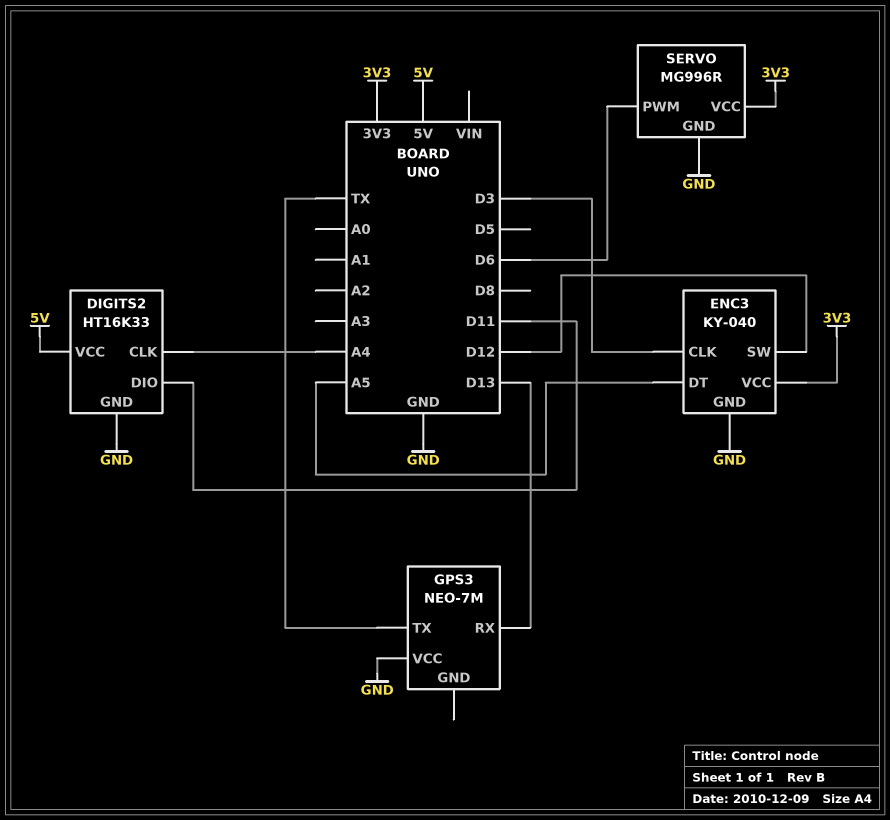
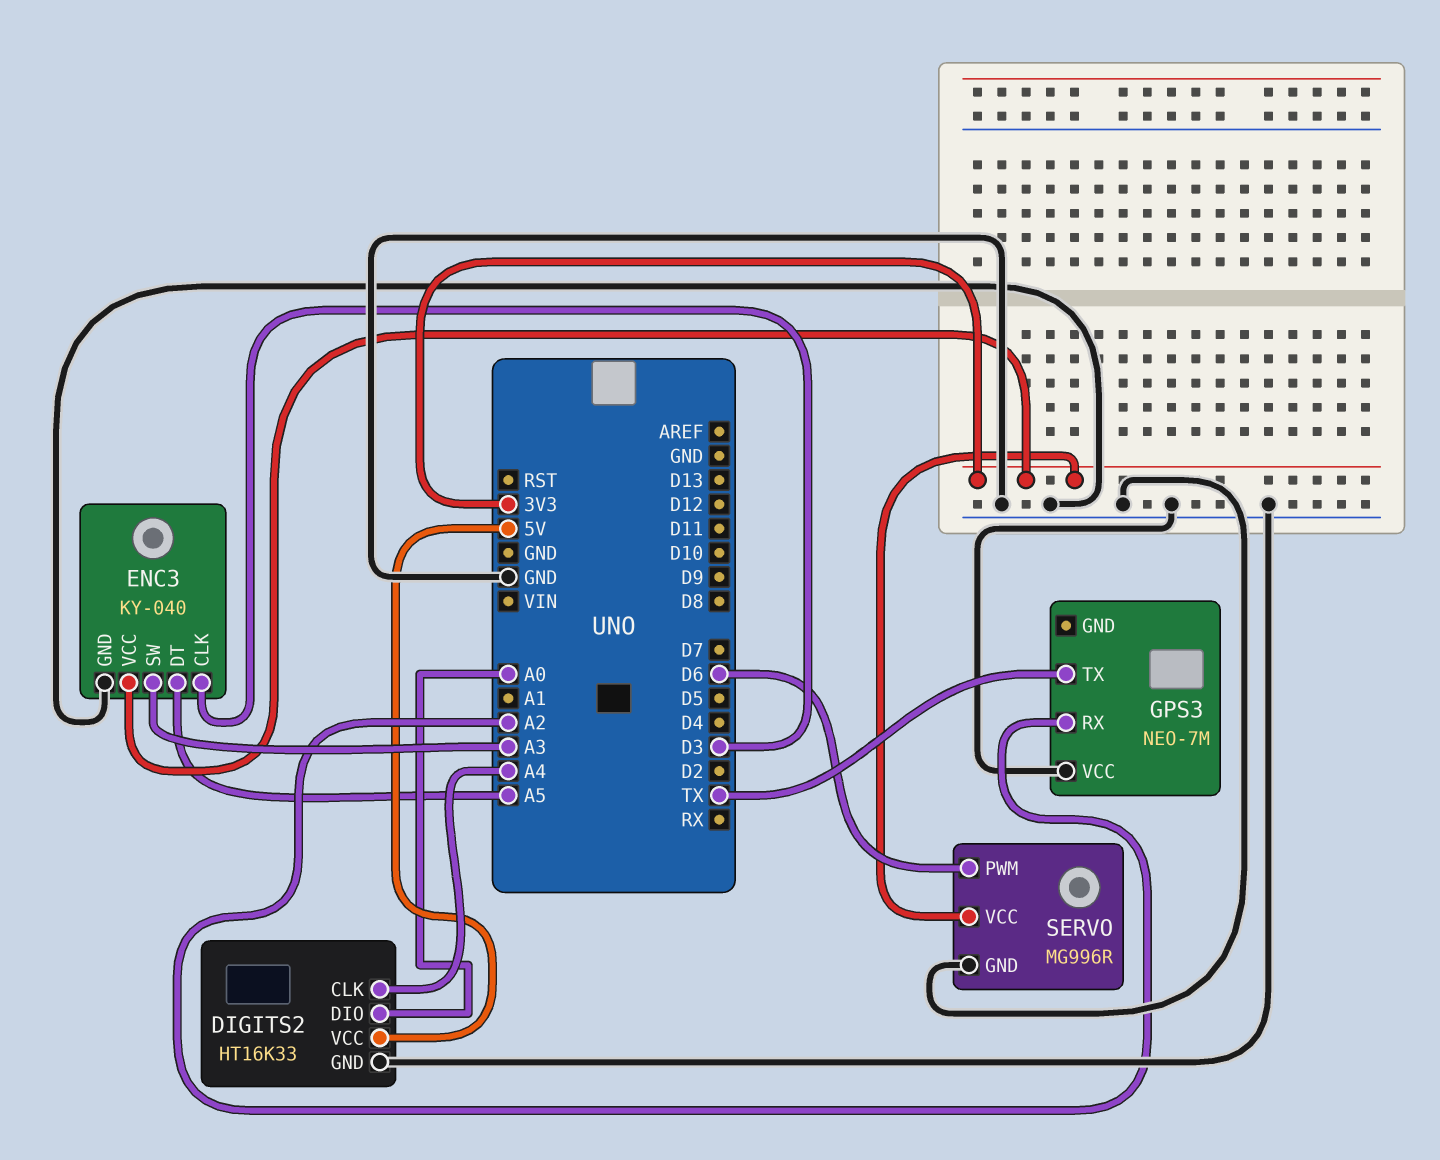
DIGITS2 pin DIO: D11 -> A0
ENC3 pin SW: D12 -> A3
GPS3 pin RX: D13 -> A2

